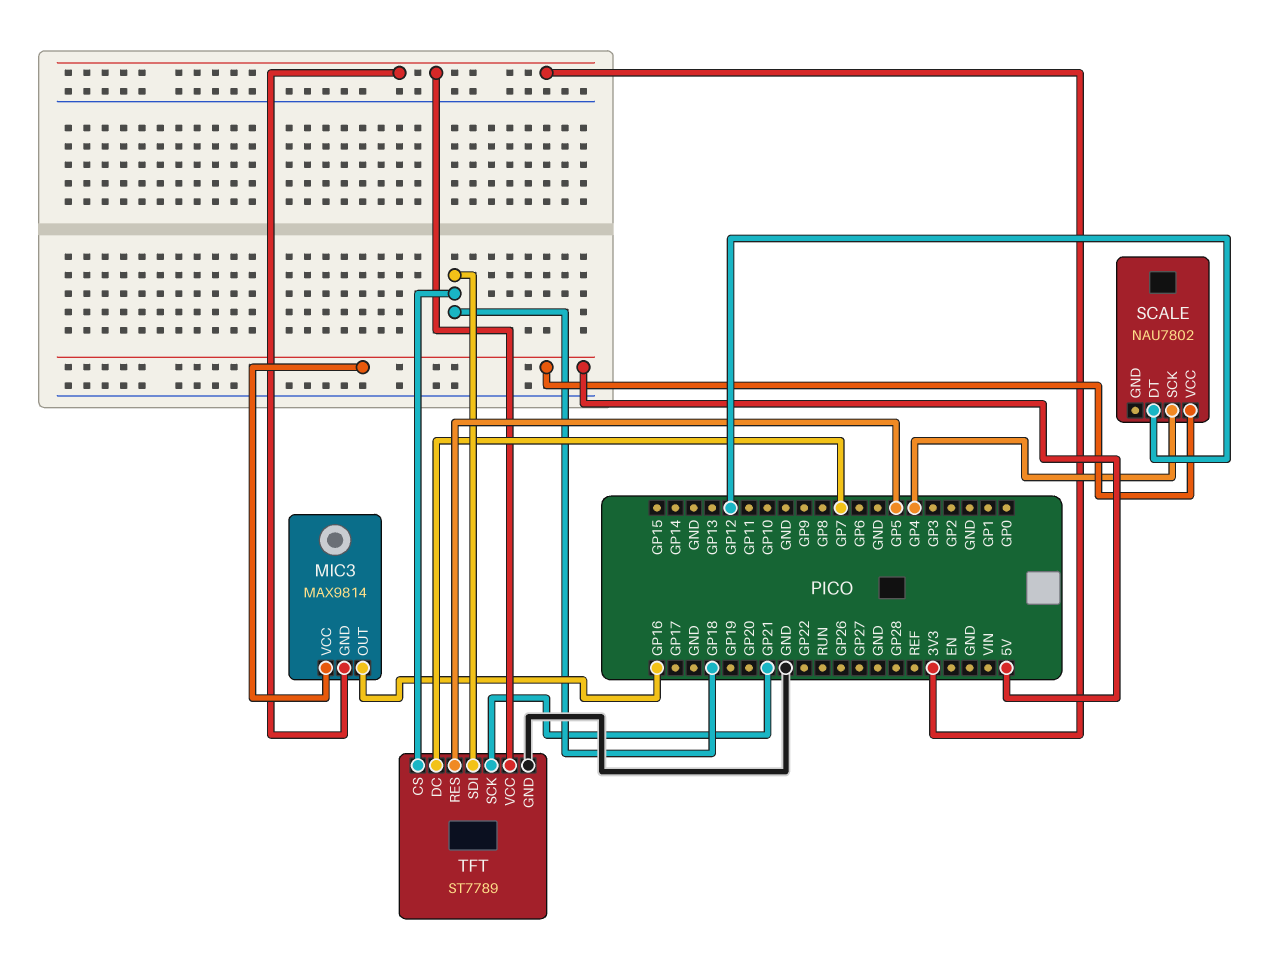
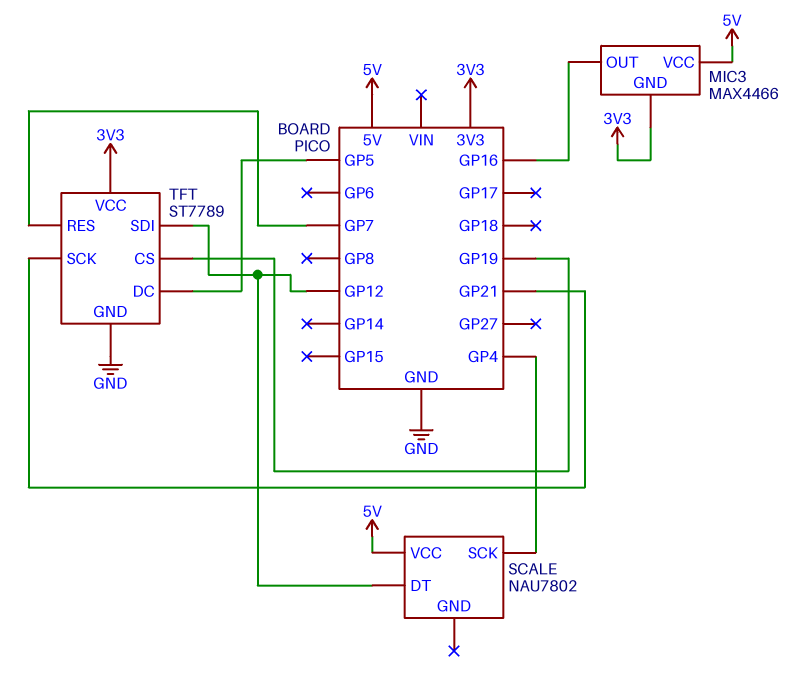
MIC3: MAX9814 -> MAX4466
TFT pin CS: GP18 -> GP19
TFT pin DC: GP7 -> GP5
TFT pin RES: GP5 -> GP7
TFT pin SDI: GP18 -> GP12

